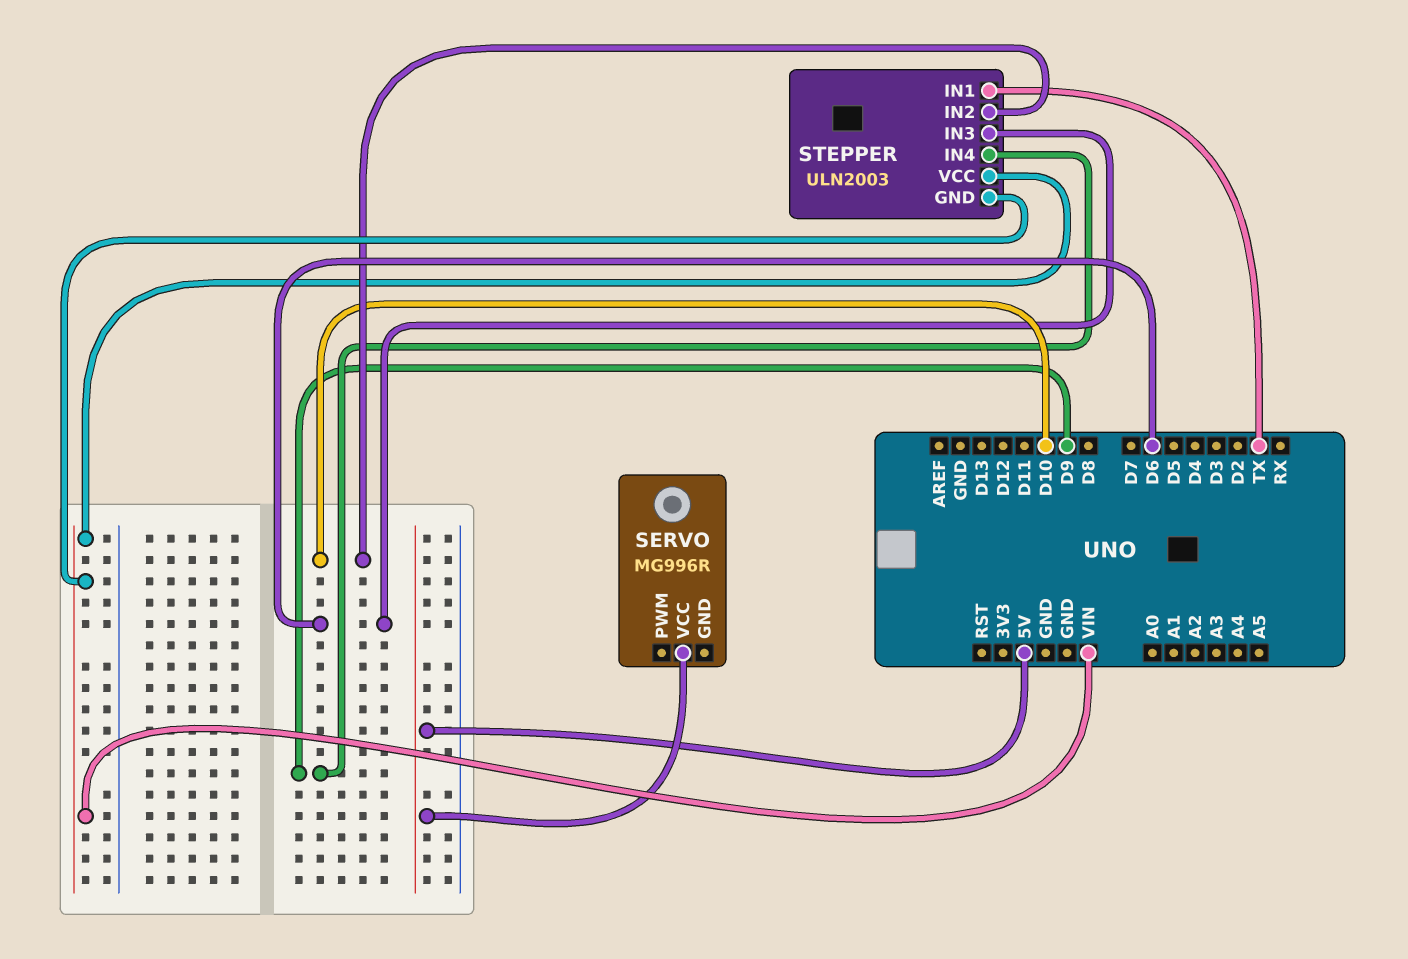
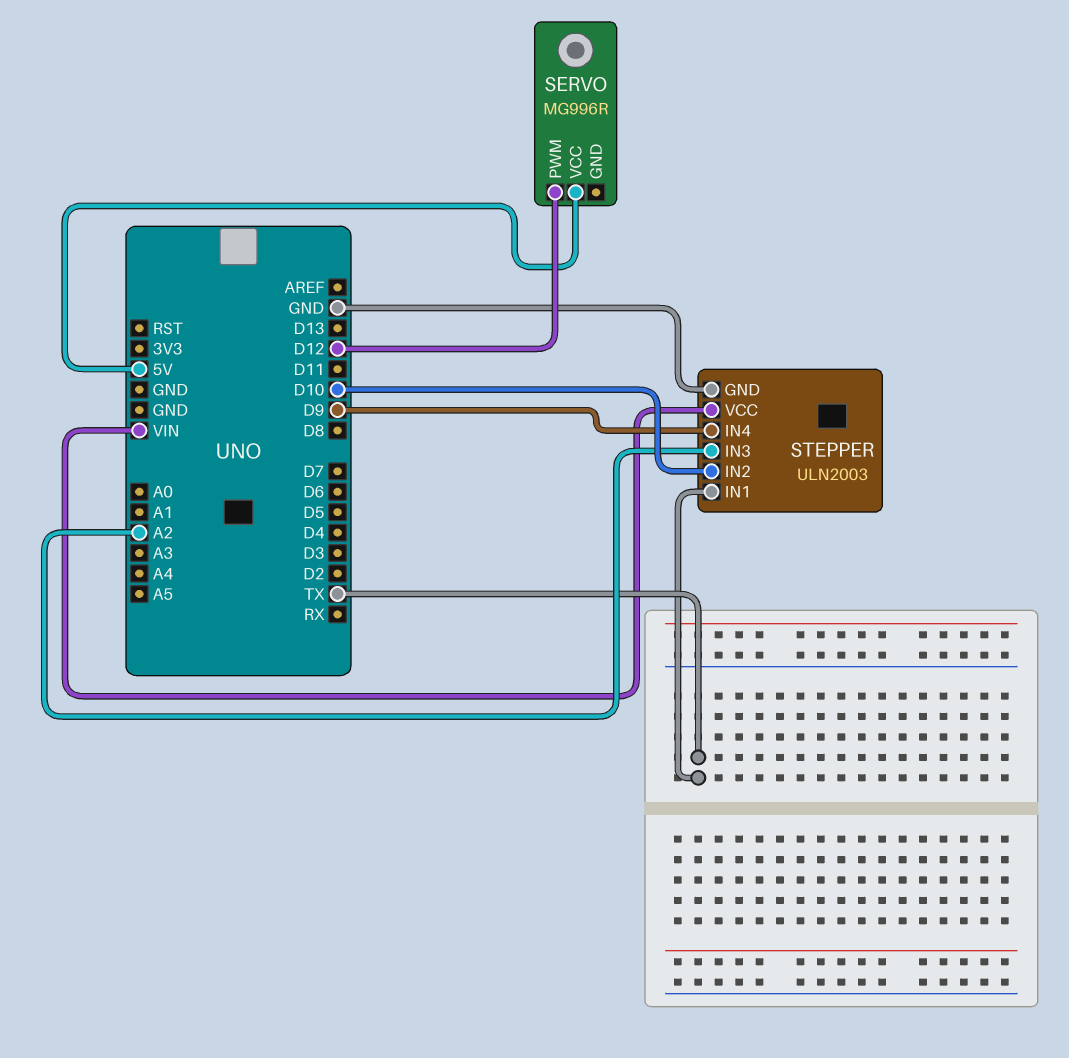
SERVO pin PWM: none -> D12
STEPPER pin GND: VIN -> GND
STEPPER pin IN3: D6 -> A2

